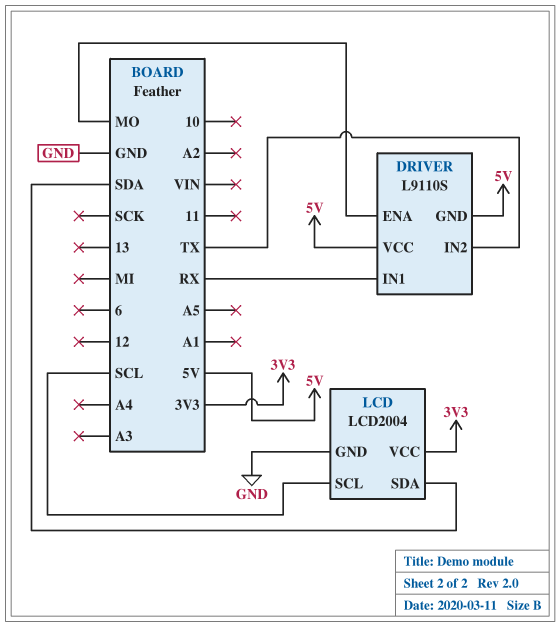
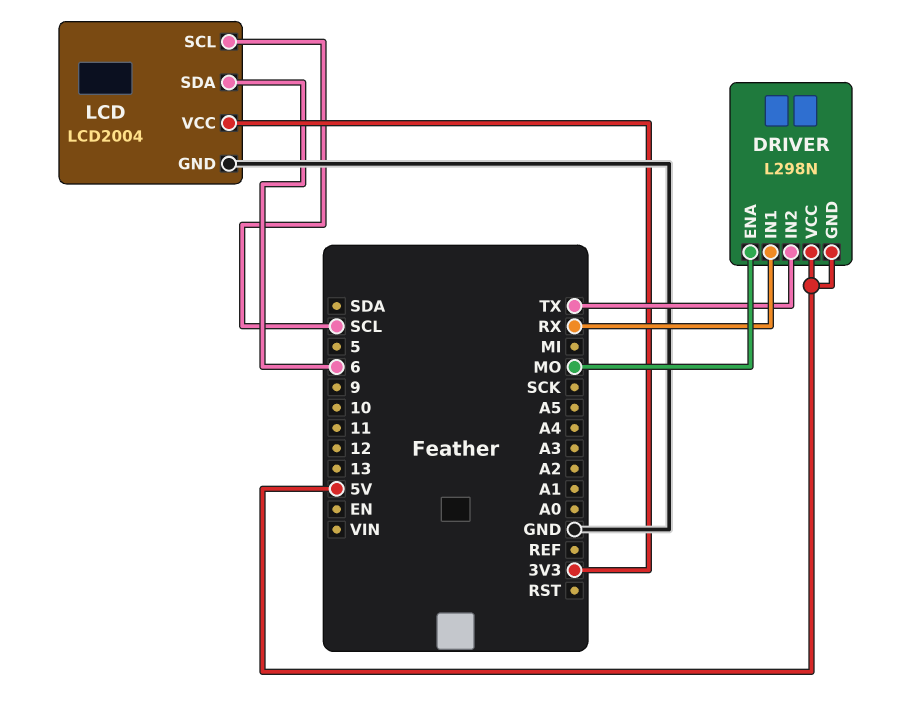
DRIVER: L9110S -> L298N
LCD pin SDA: SDA -> 6

